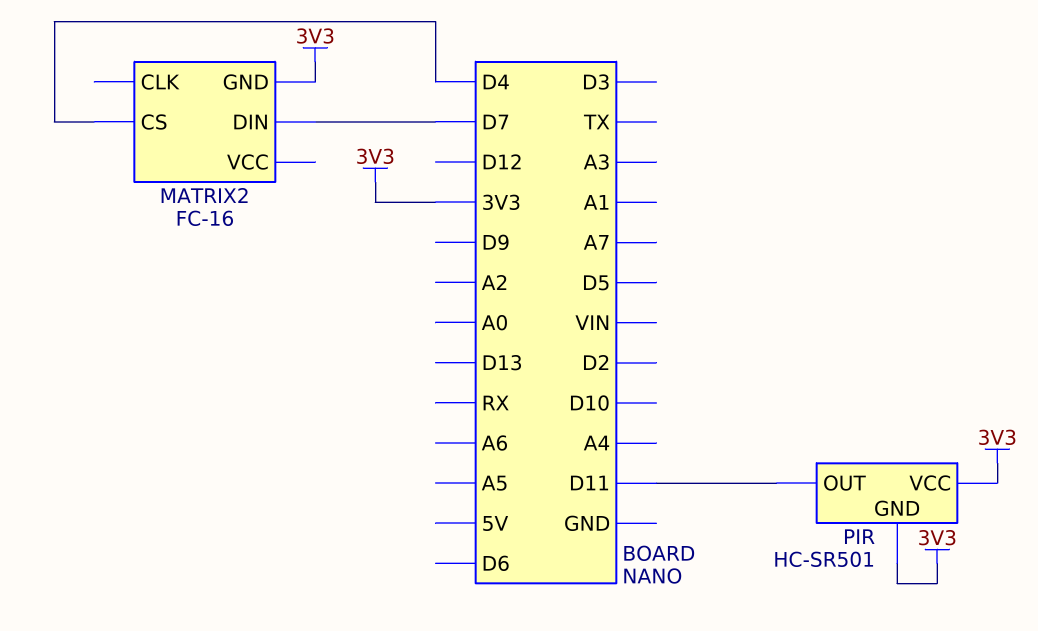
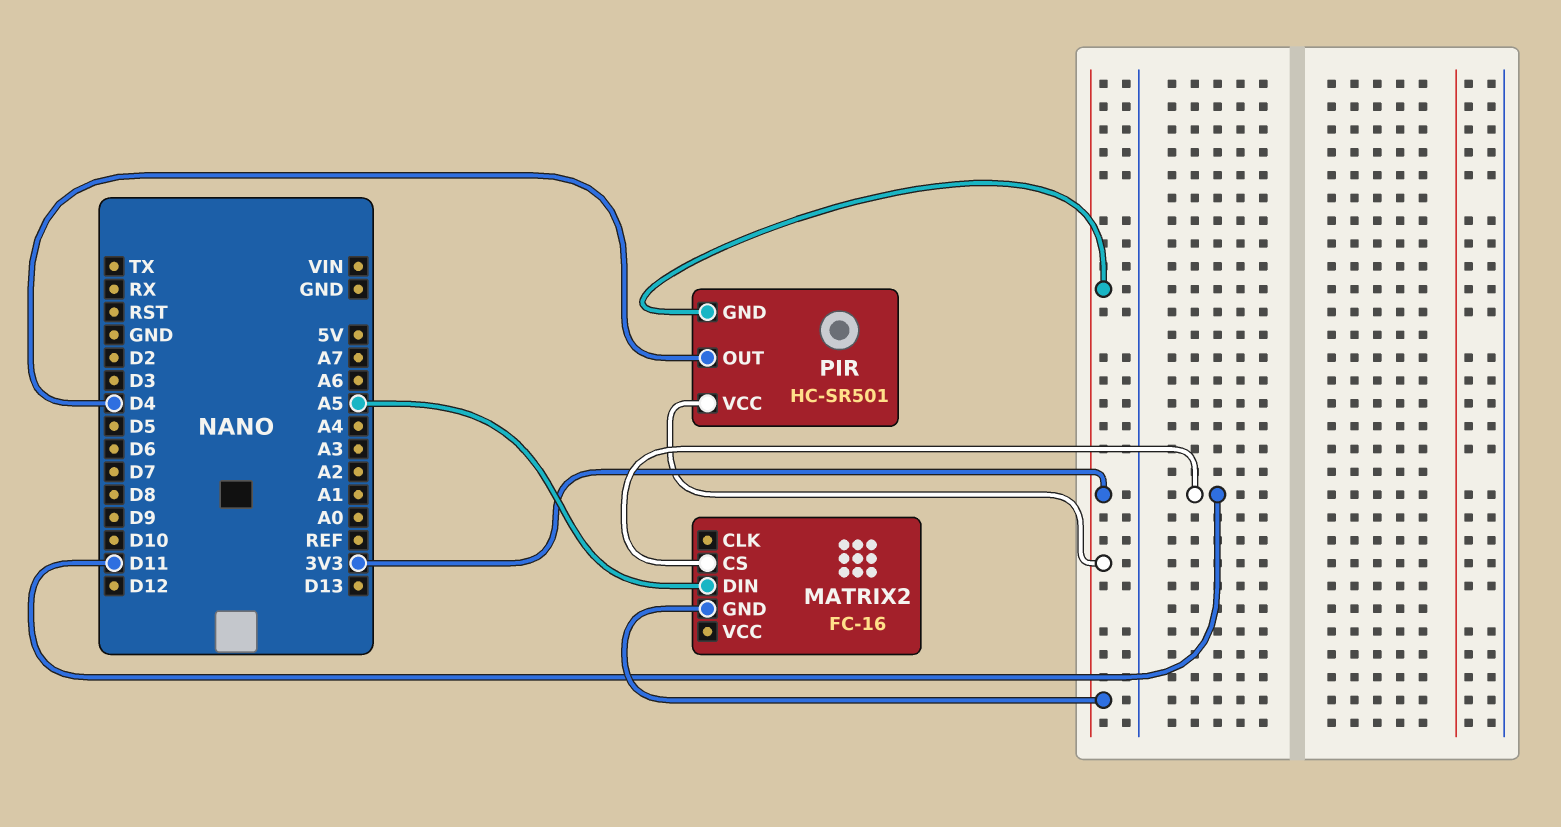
MATRIX2 pin CS: D4 -> D11
MATRIX2 pin DIN: D7 -> A5
PIR pin OUT: D11 -> D4

